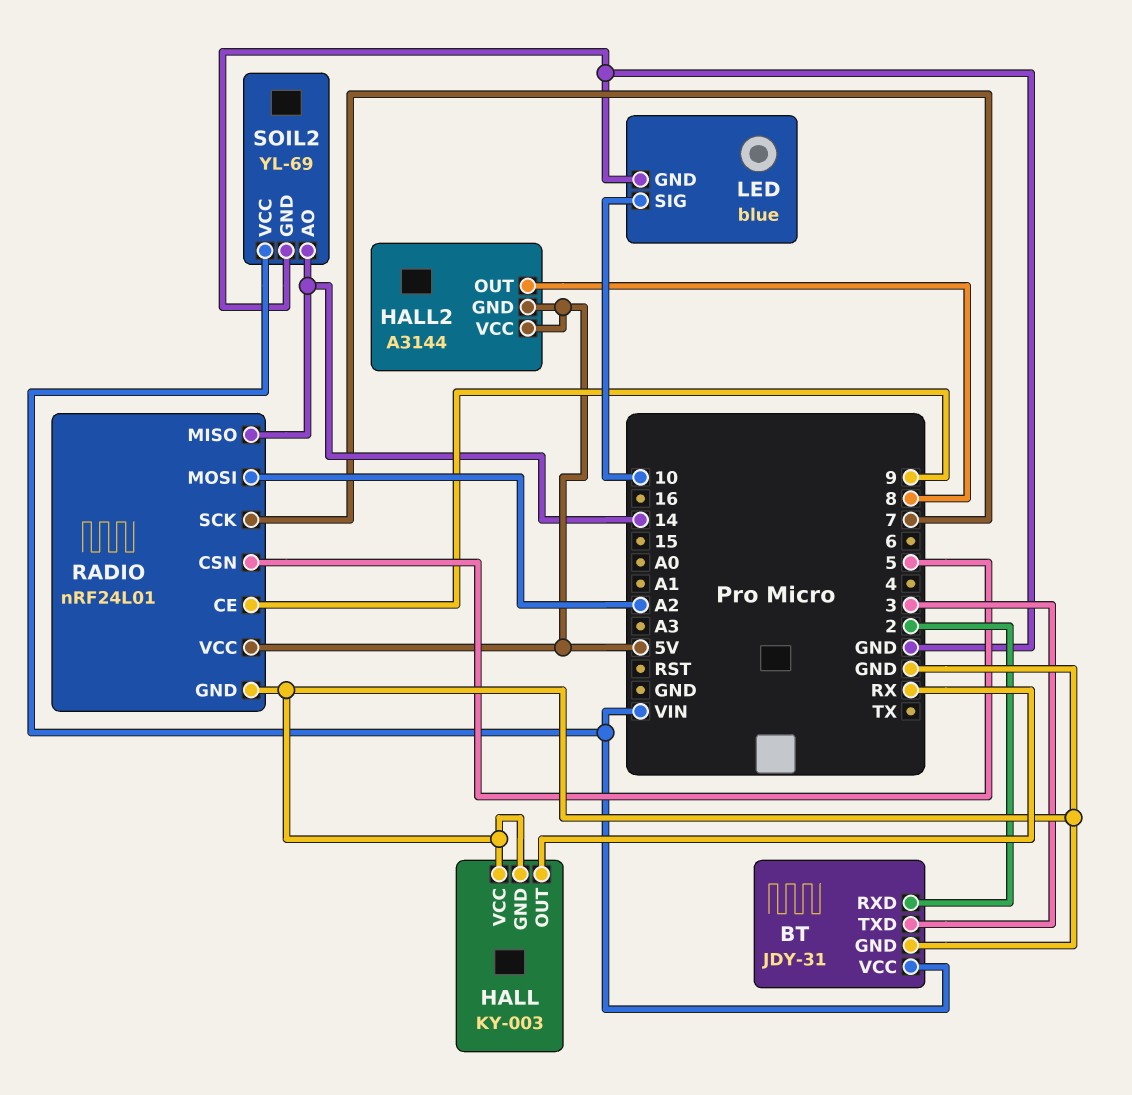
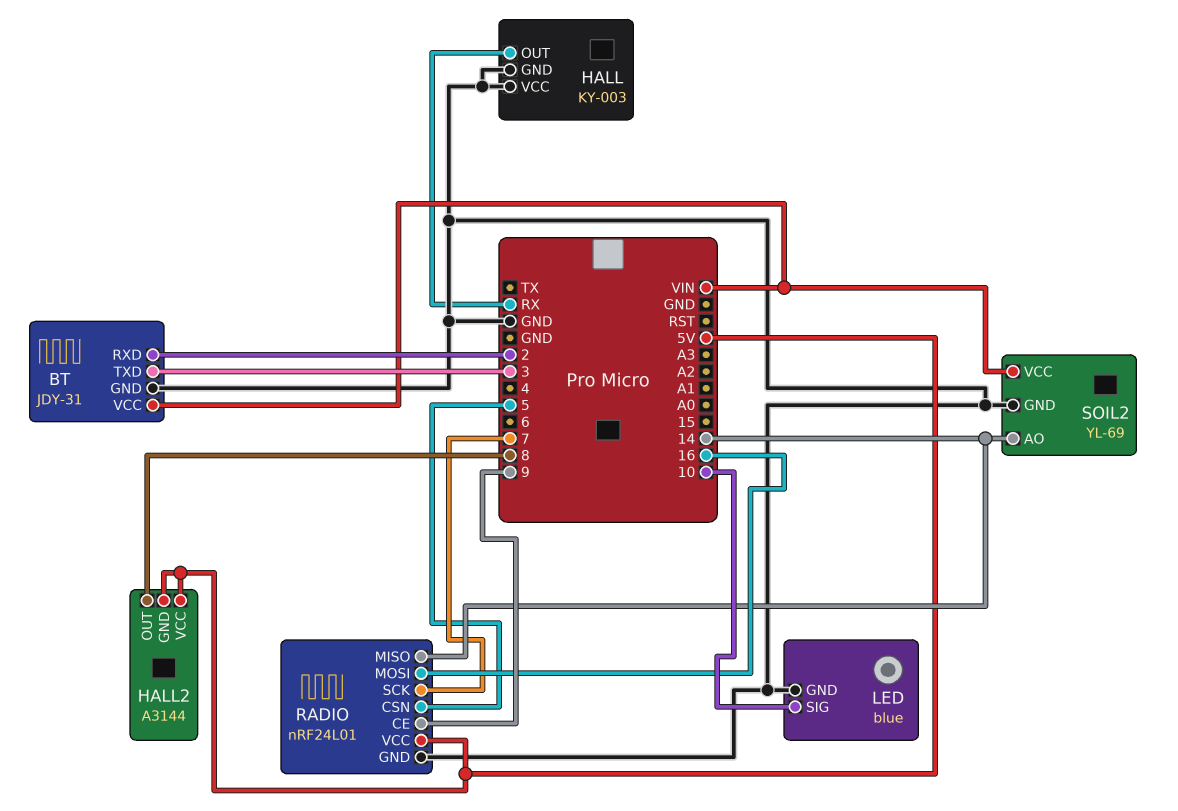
RADIO pin MOSI: A2 -> 16

